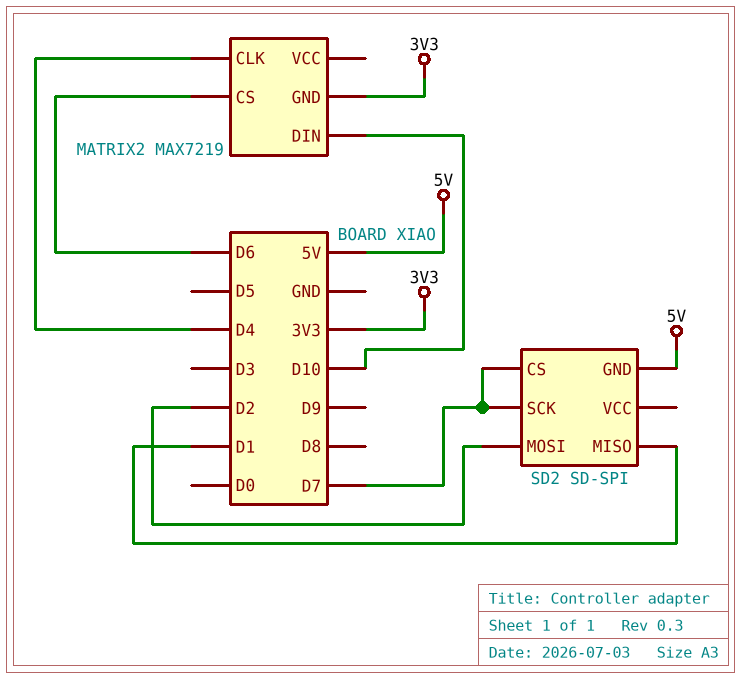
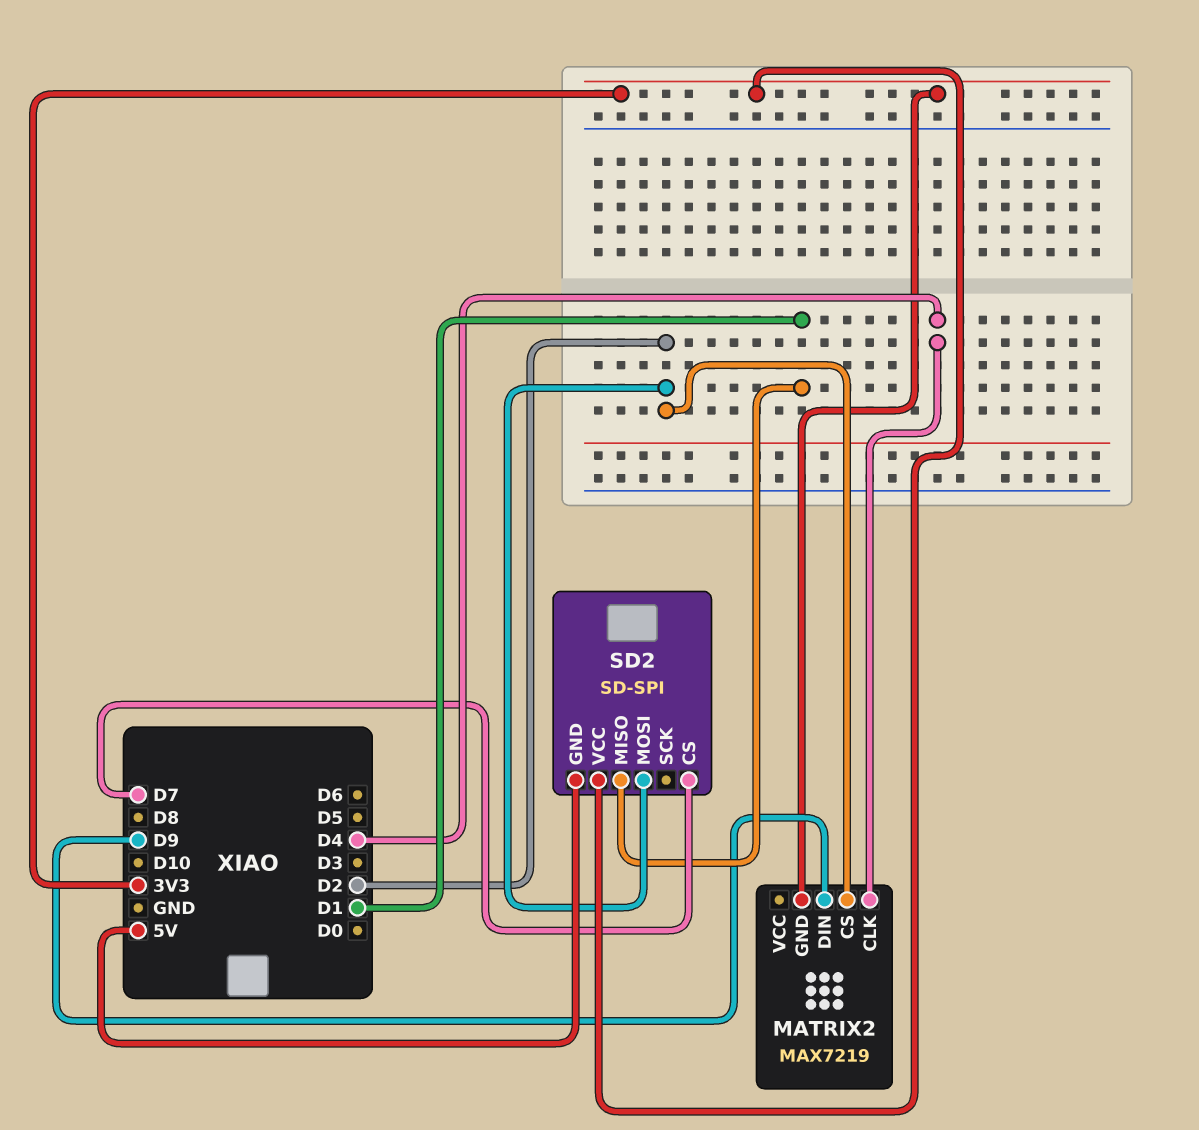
MATRIX2 pin CS: D6 -> D2
MATRIX2 pin DIN: D10 -> D9
SD2 pin SCK: D7 -> none
SD2 pin VCC: none -> 3V3

